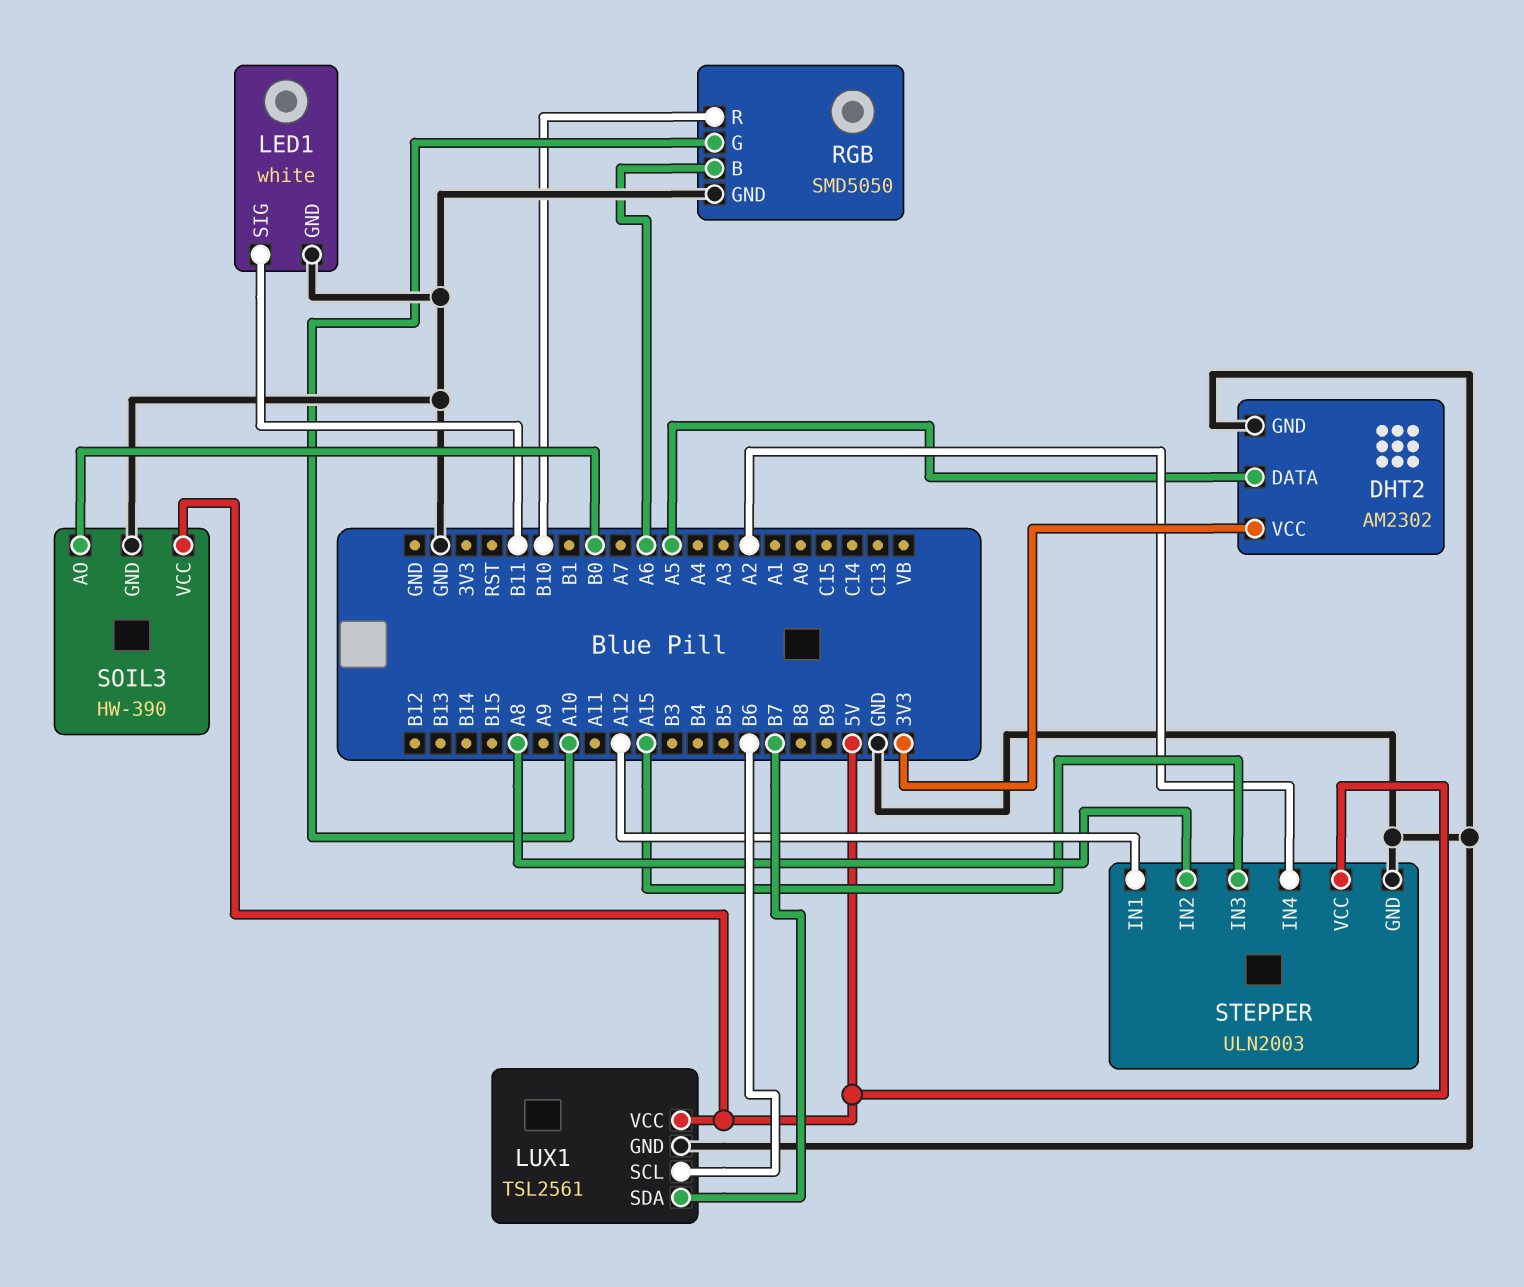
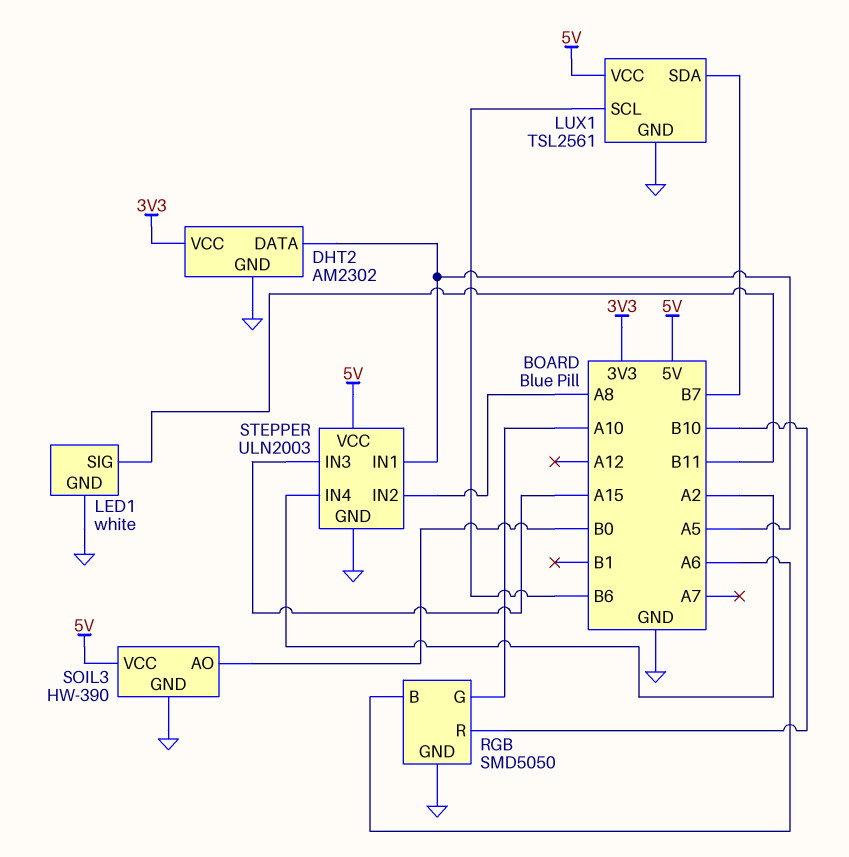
STEPPER pin IN1: A12 -> A5

